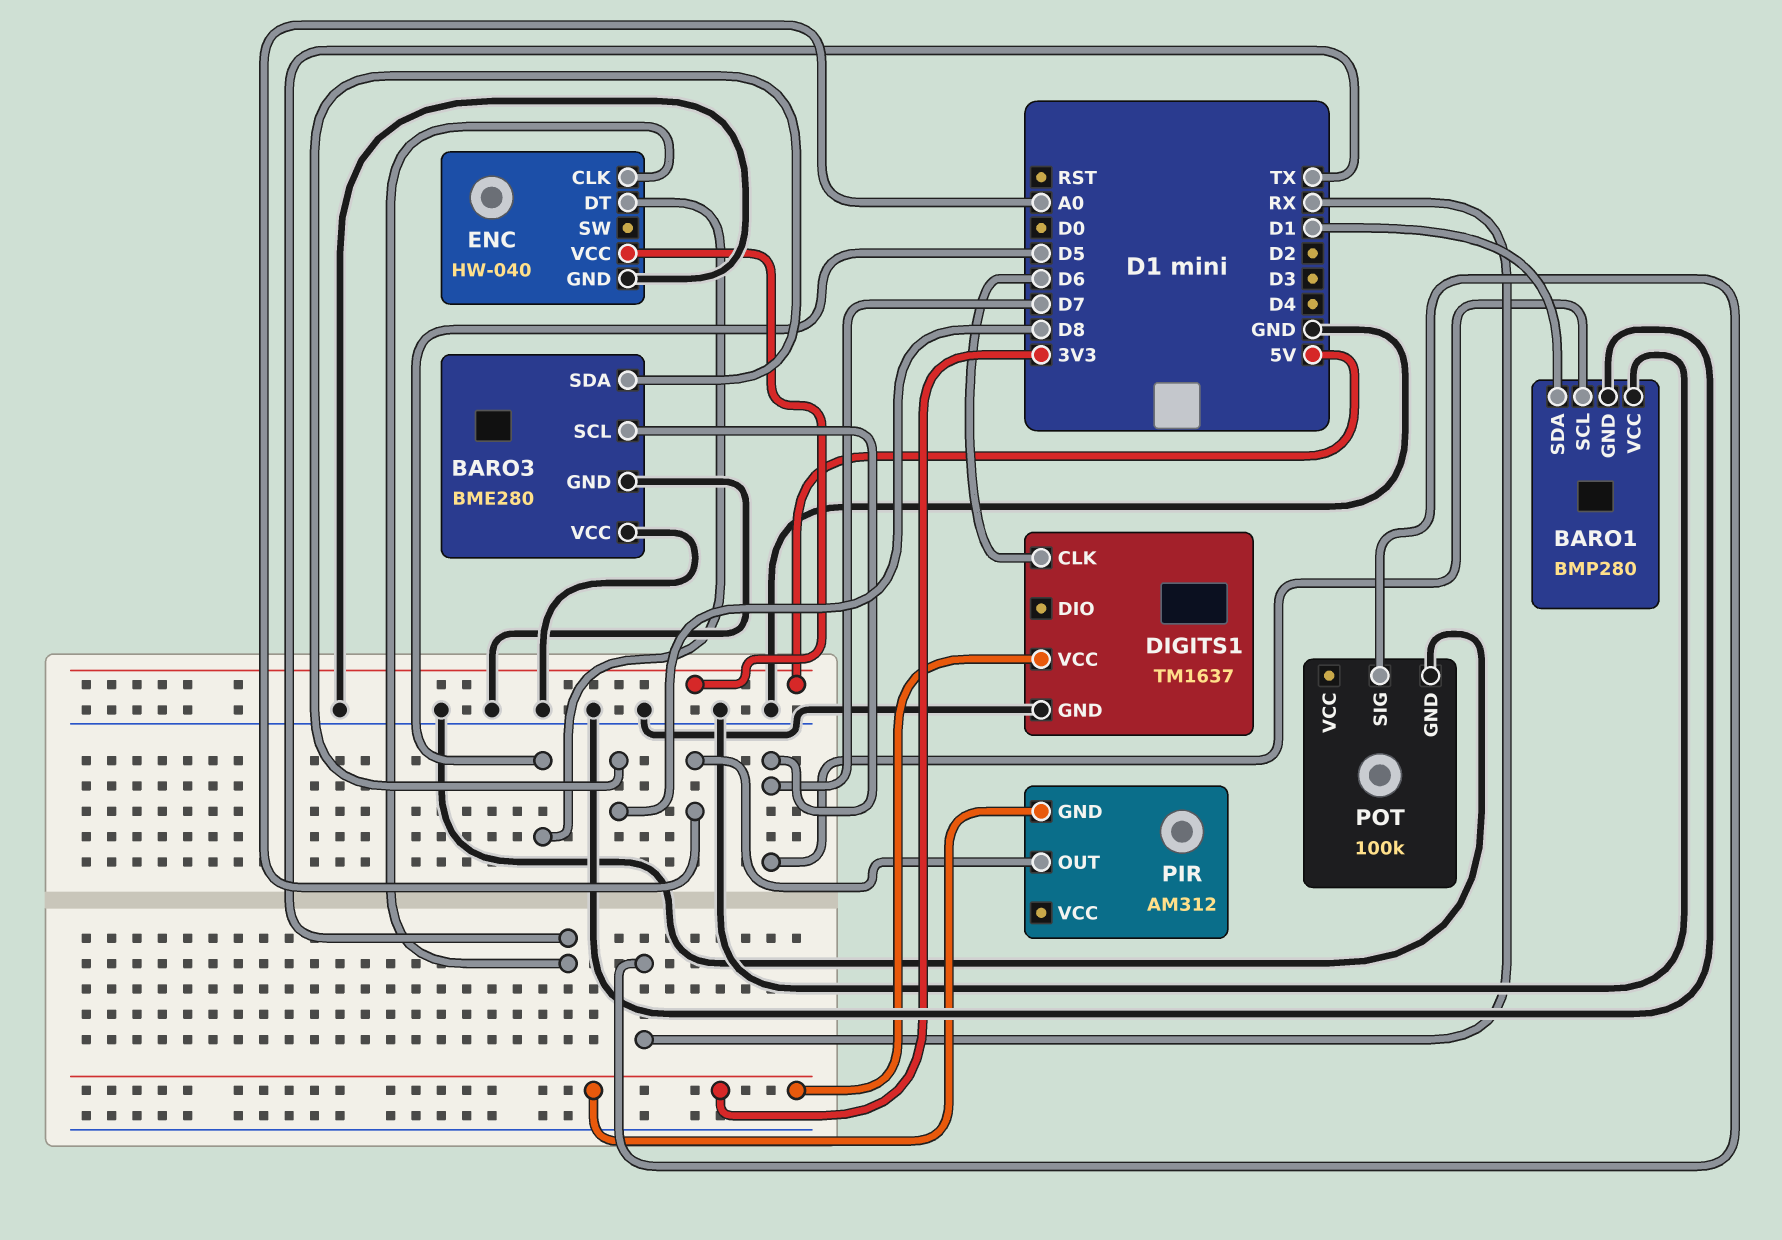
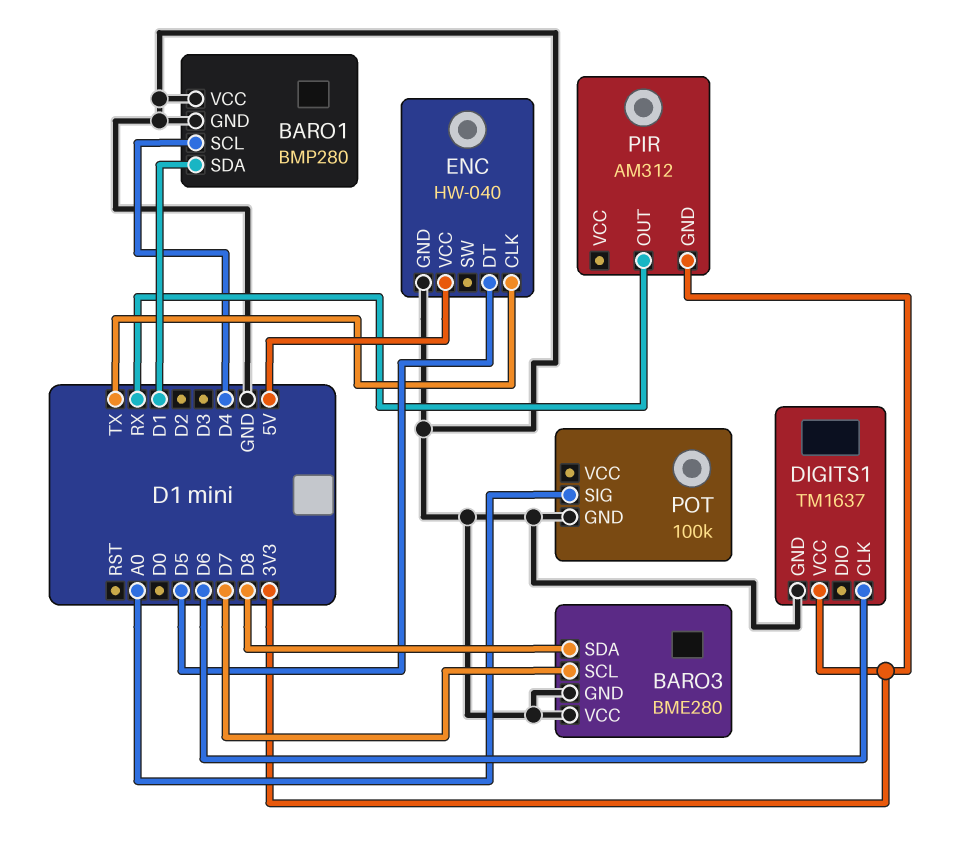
BARO1 pin SCL: D7 -> D4
PIR pin OUT: A0 -> RX
POT pin SIG: RX -> A0

